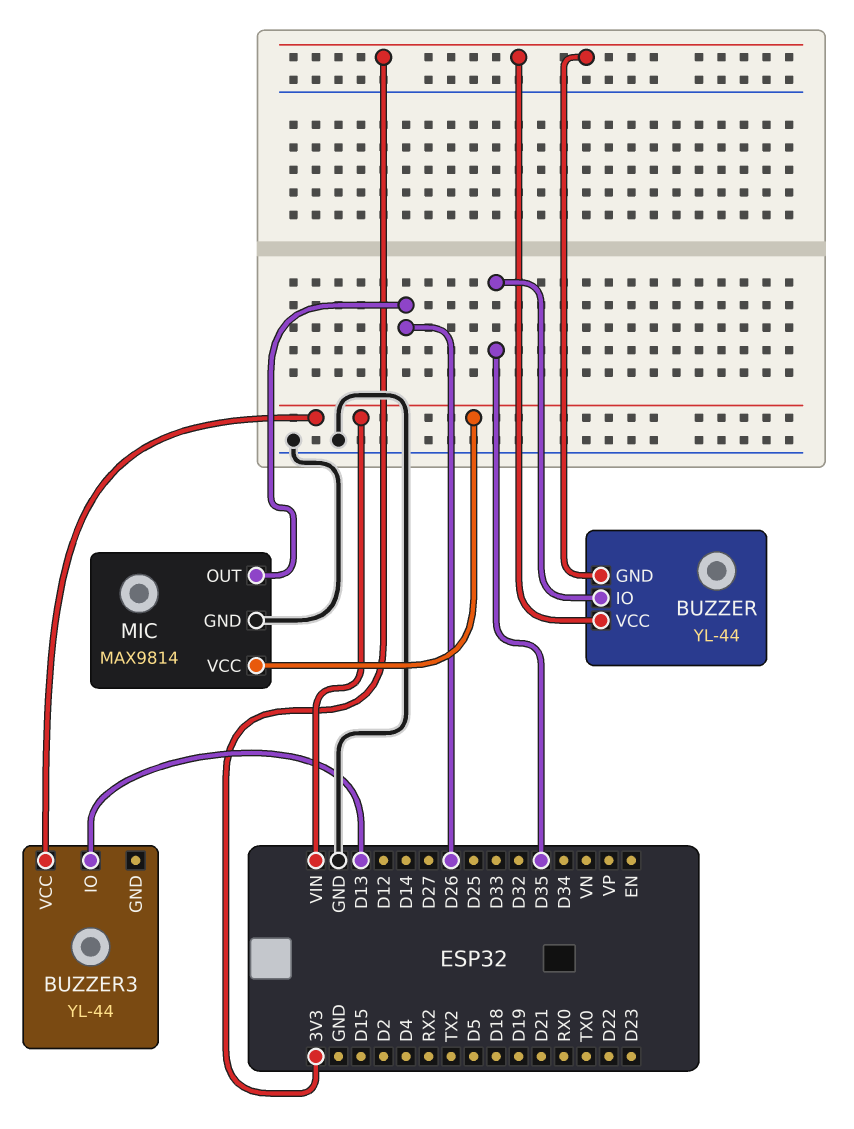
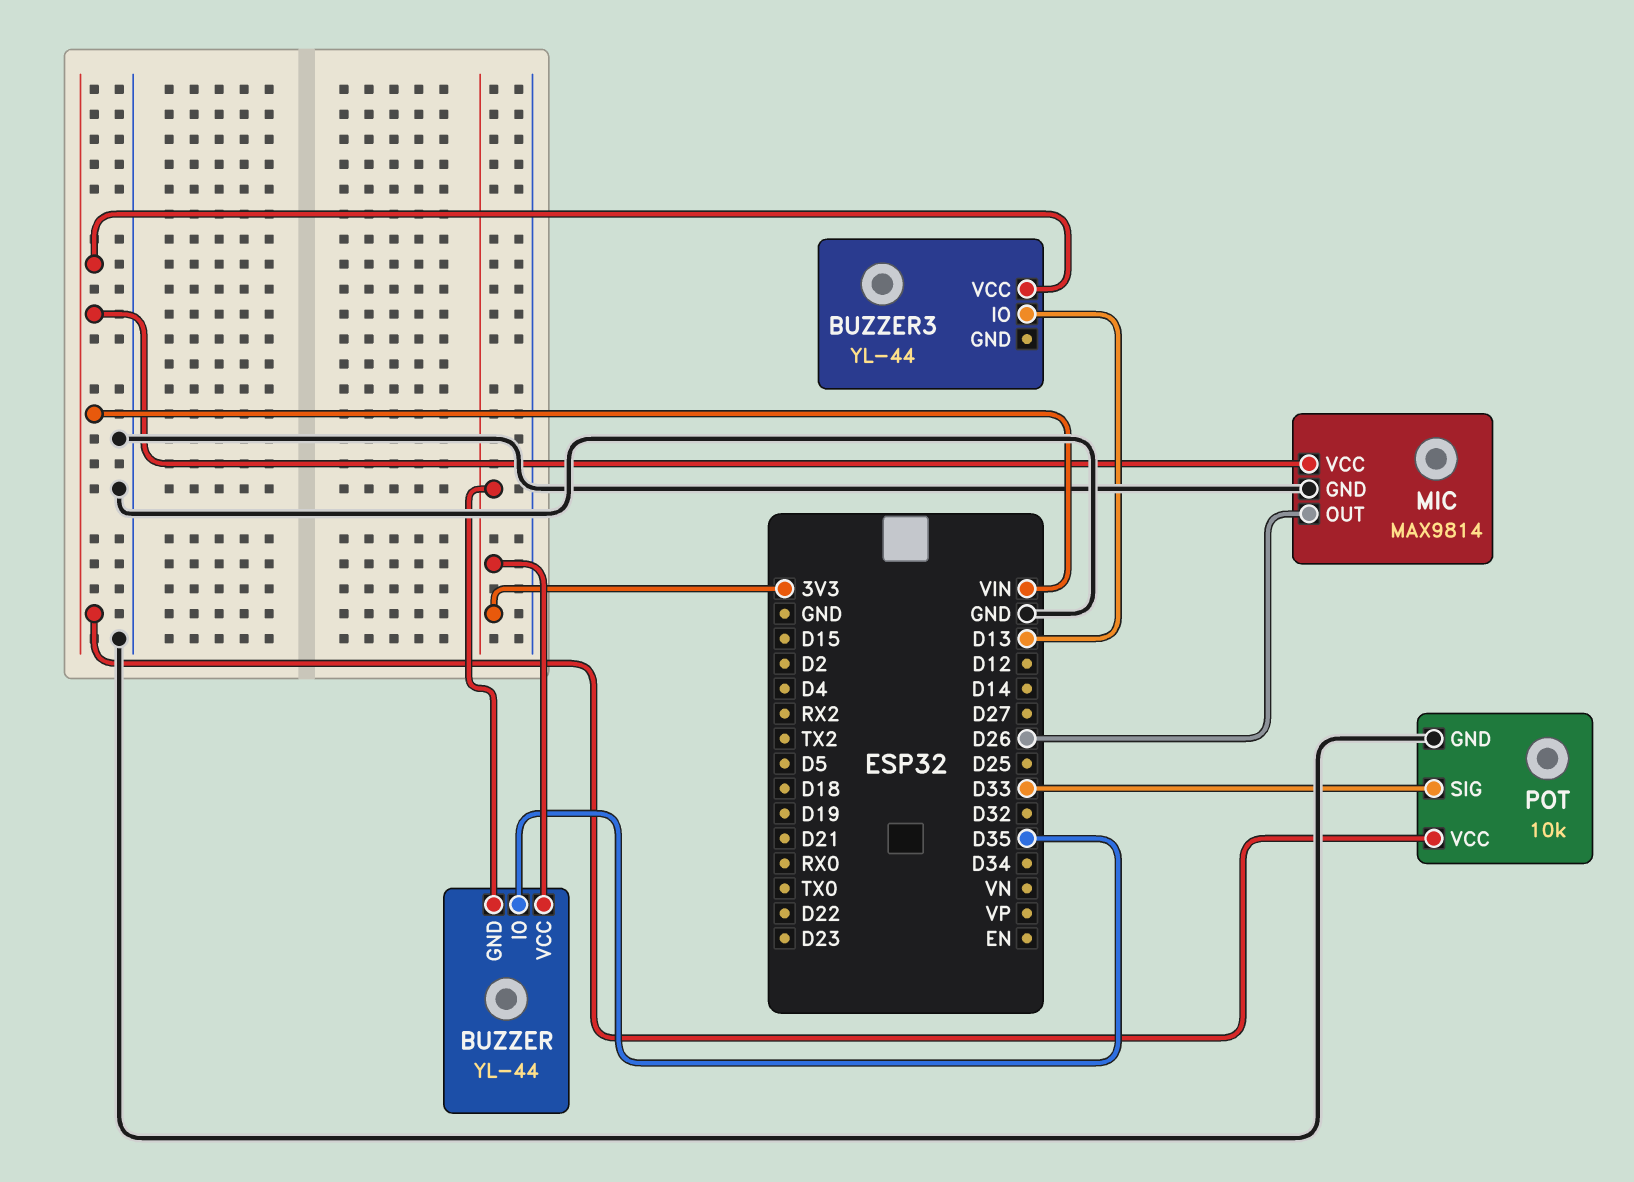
POT: none -> 10k
POT pin GND: none -> GND
POT pin SIG: none -> D33
POT pin VCC: none -> VIN

